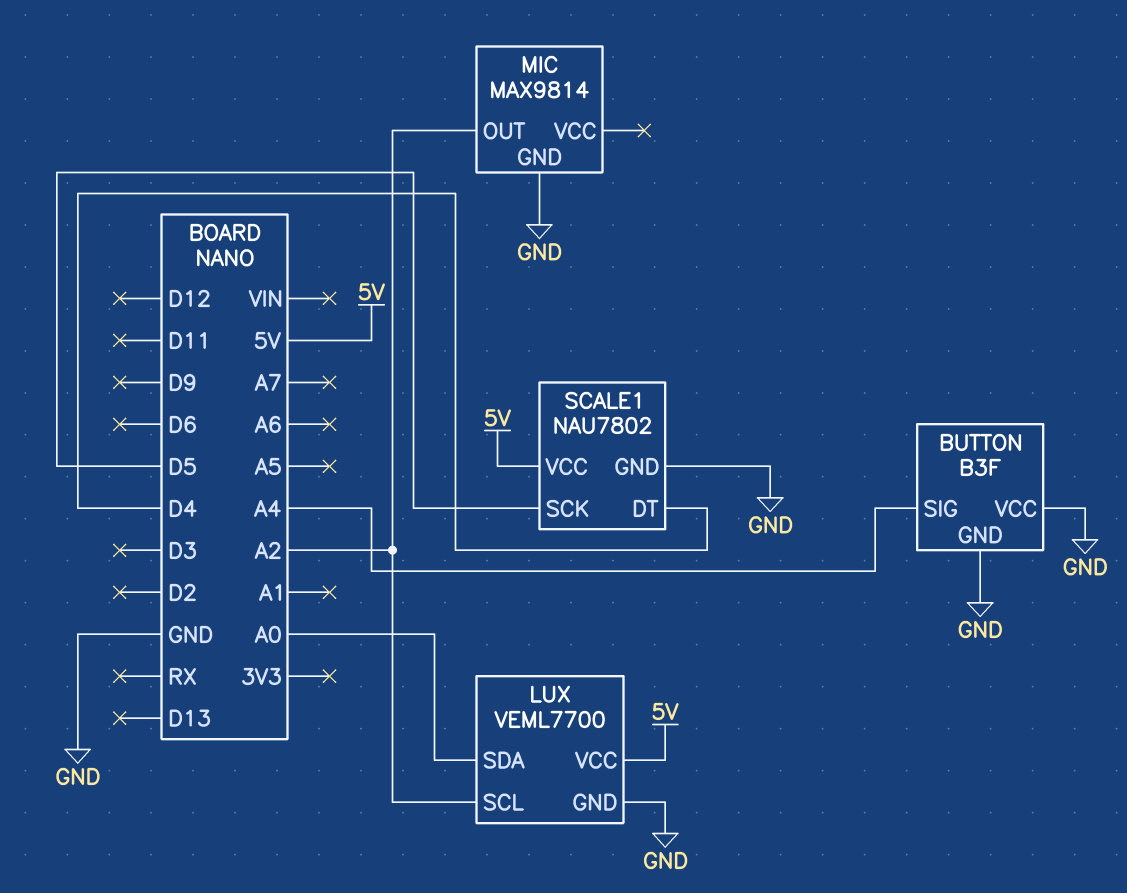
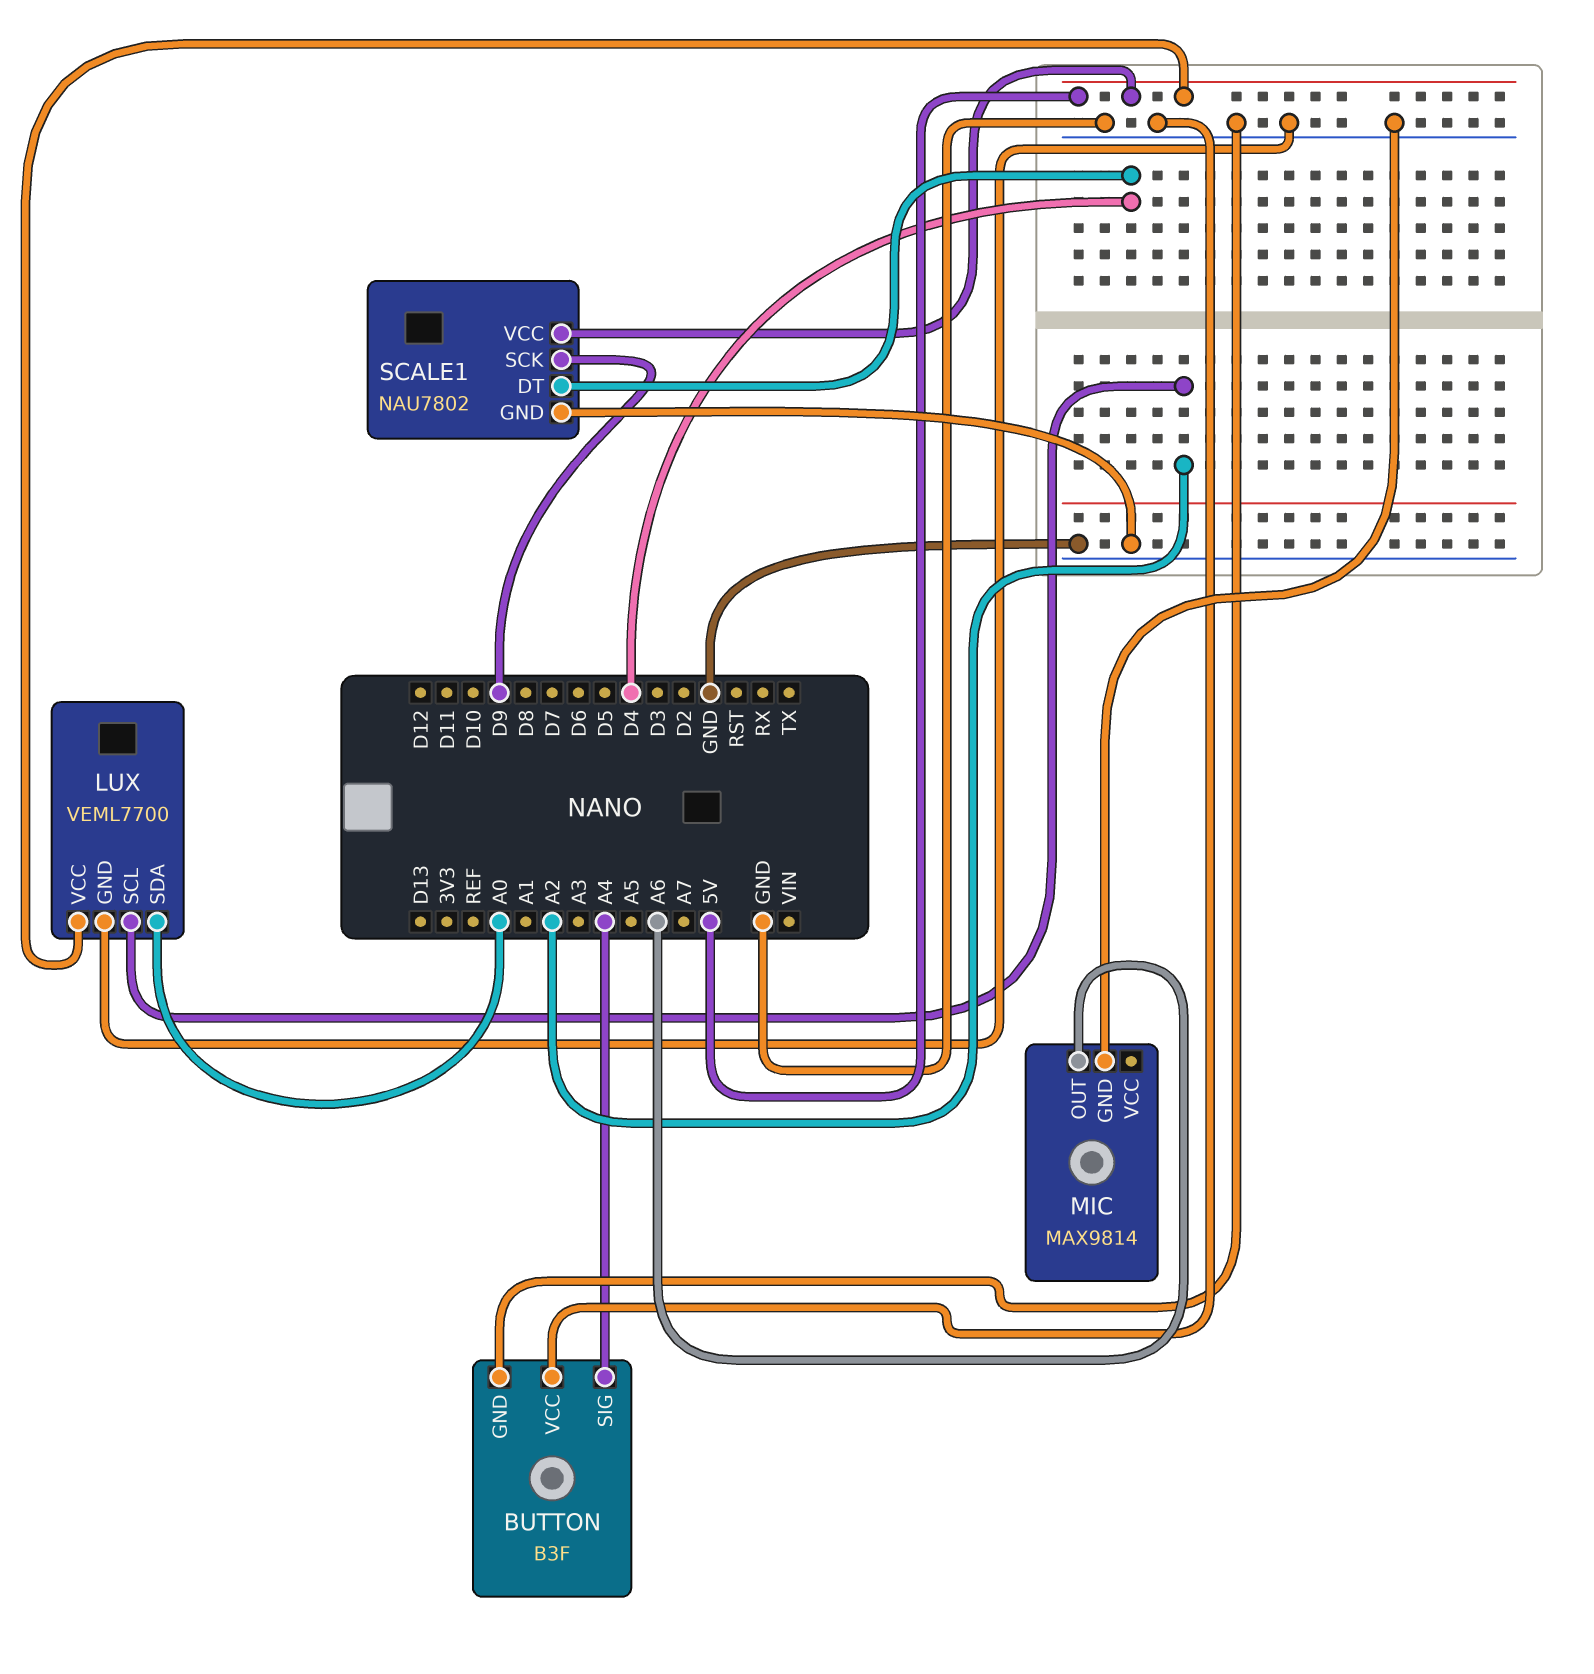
MIC pin OUT: A2 -> A6
SCALE1 pin SCK: D5 -> D9

